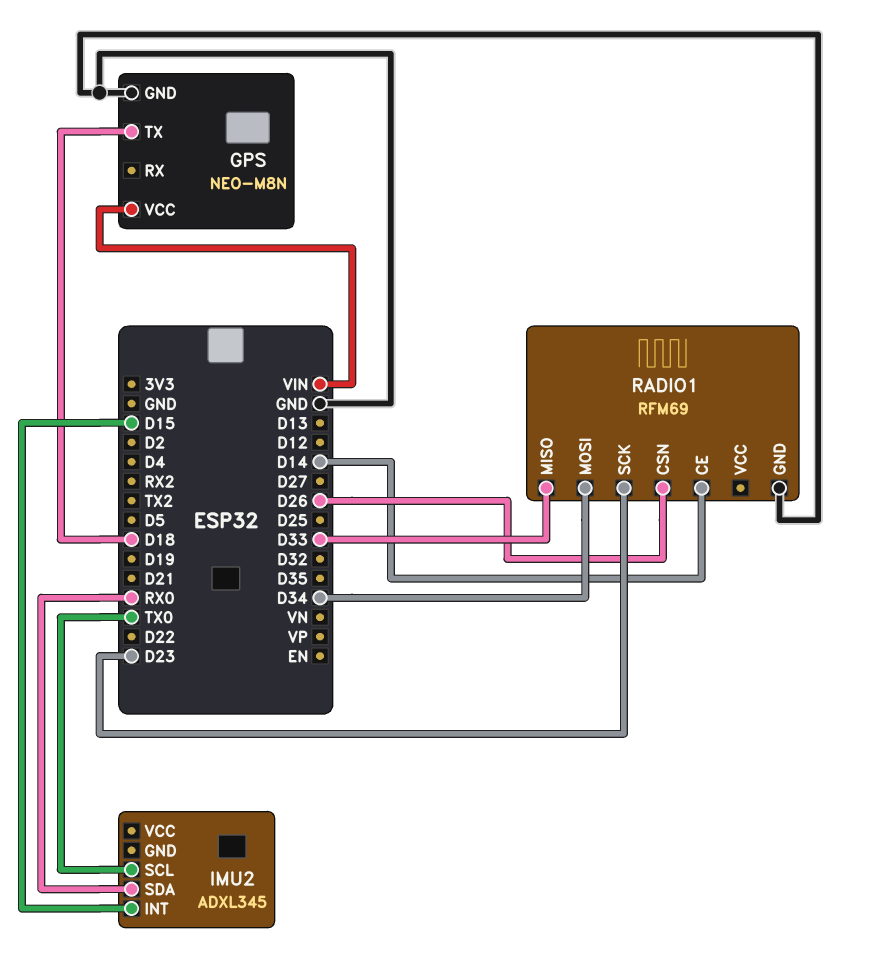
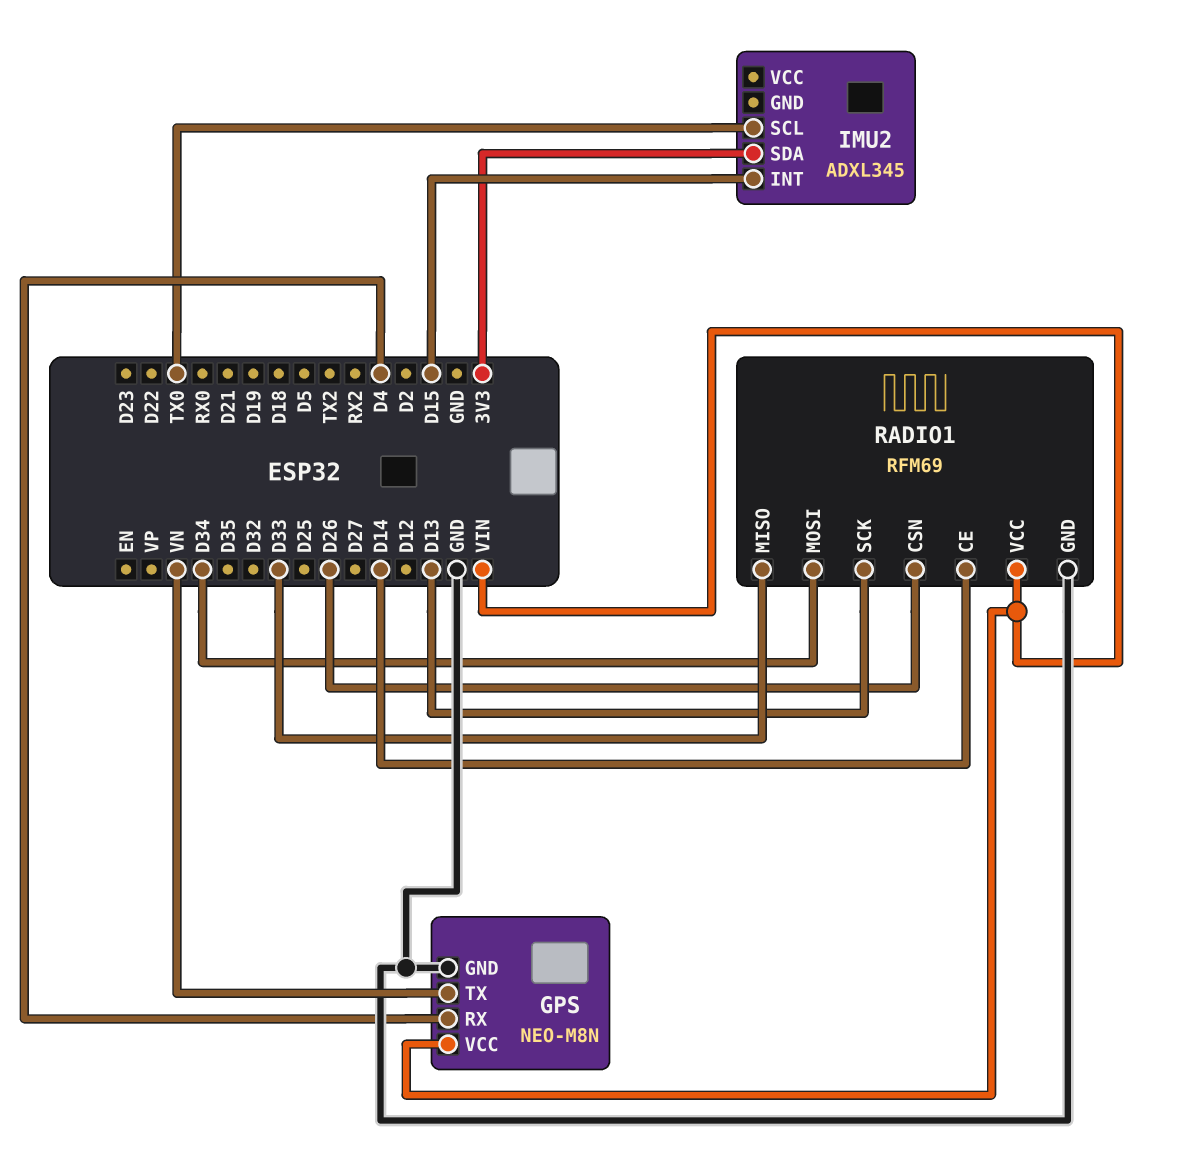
GPS pin RX: none -> D4
GPS pin TX: D18 -> VN
IMU2 pin SDA: RX0 -> 3V3
RADIO1 pin SCK: D23 -> D13
RADIO1 pin VCC: none -> VIN

